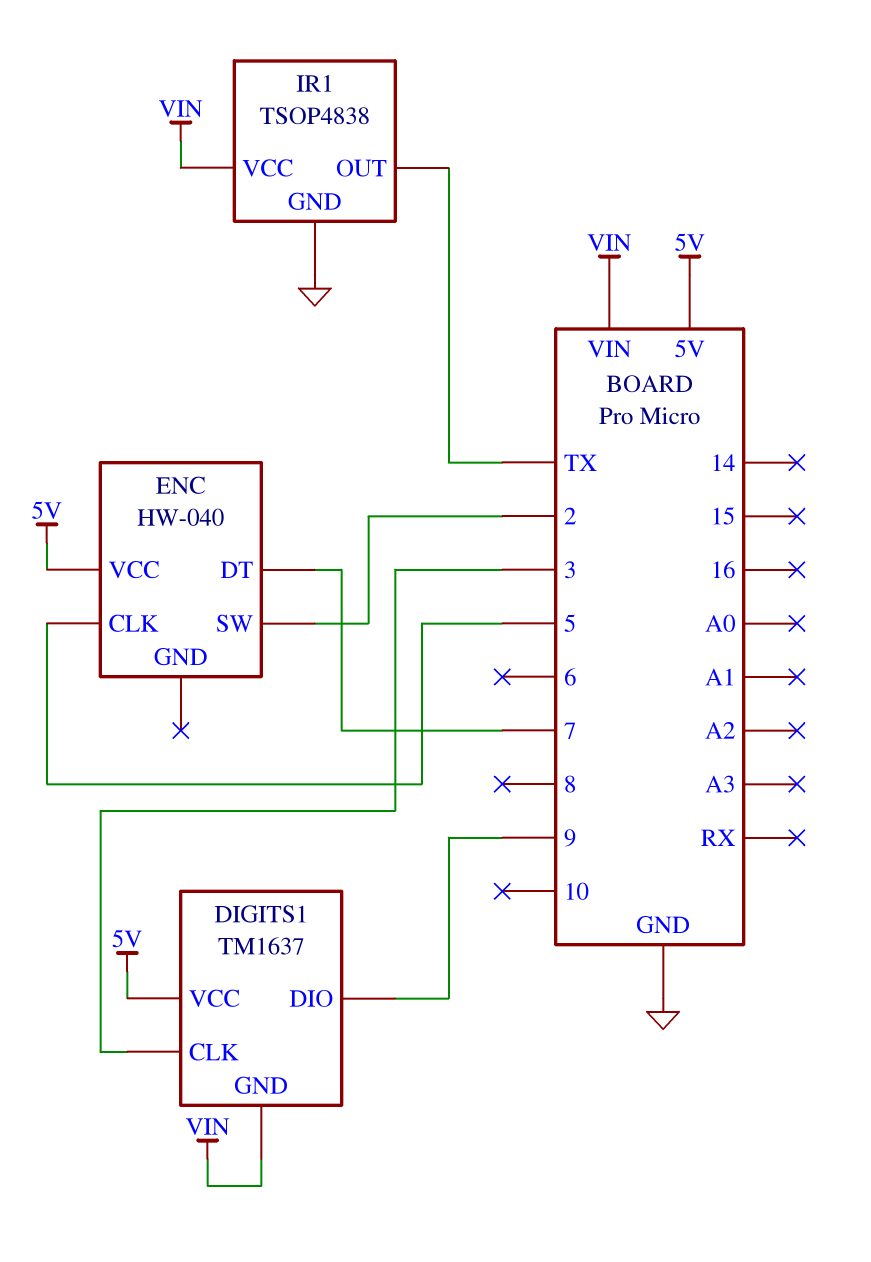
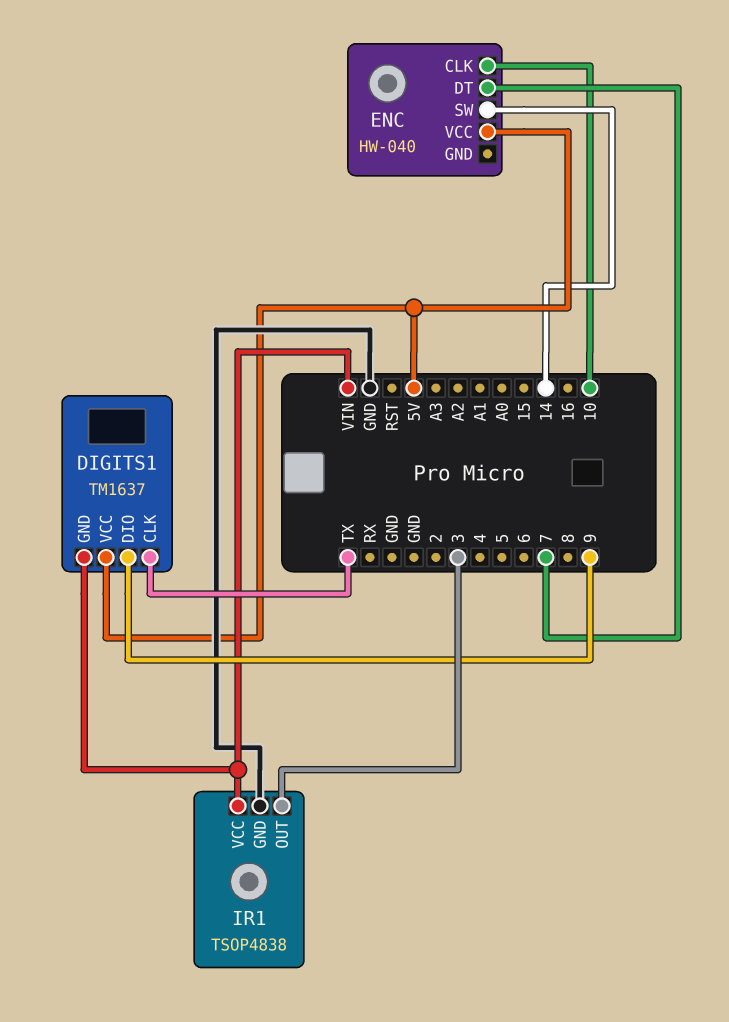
DIGITS1 pin CLK: 3 -> TX
ENC pin CLK: 5 -> 10
ENC pin SW: 2 -> 14
IR1 pin OUT: TX -> 3

